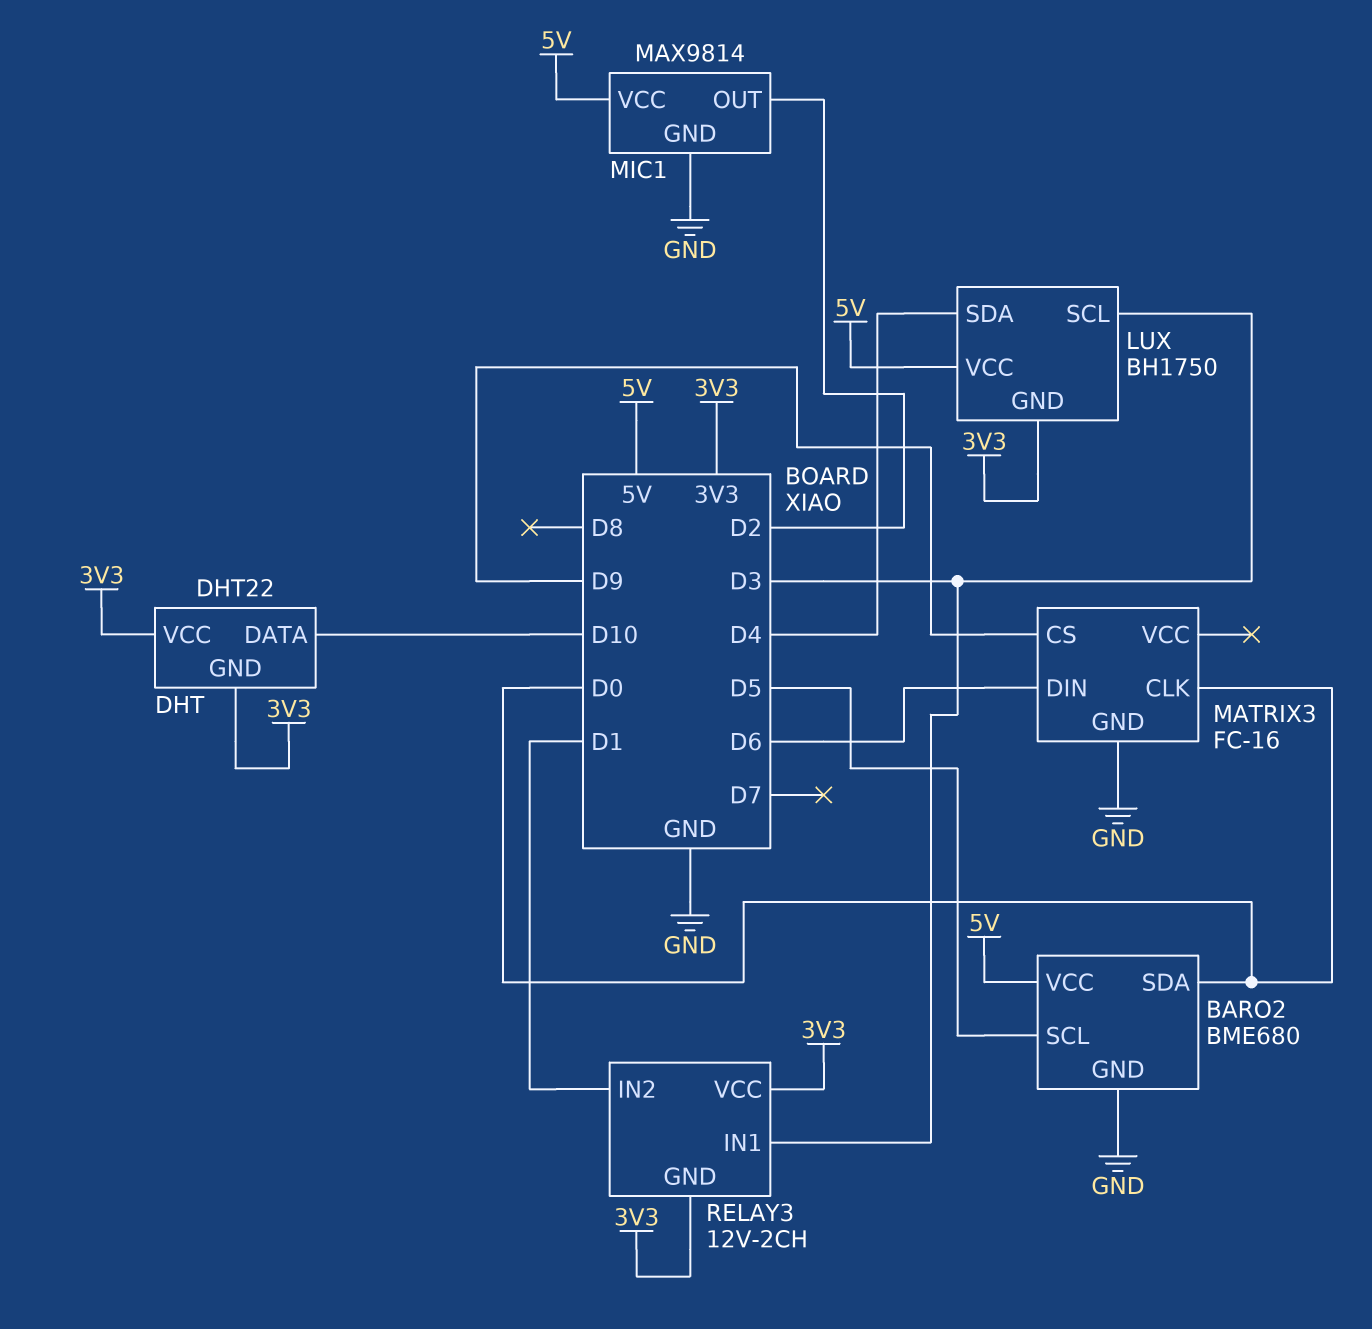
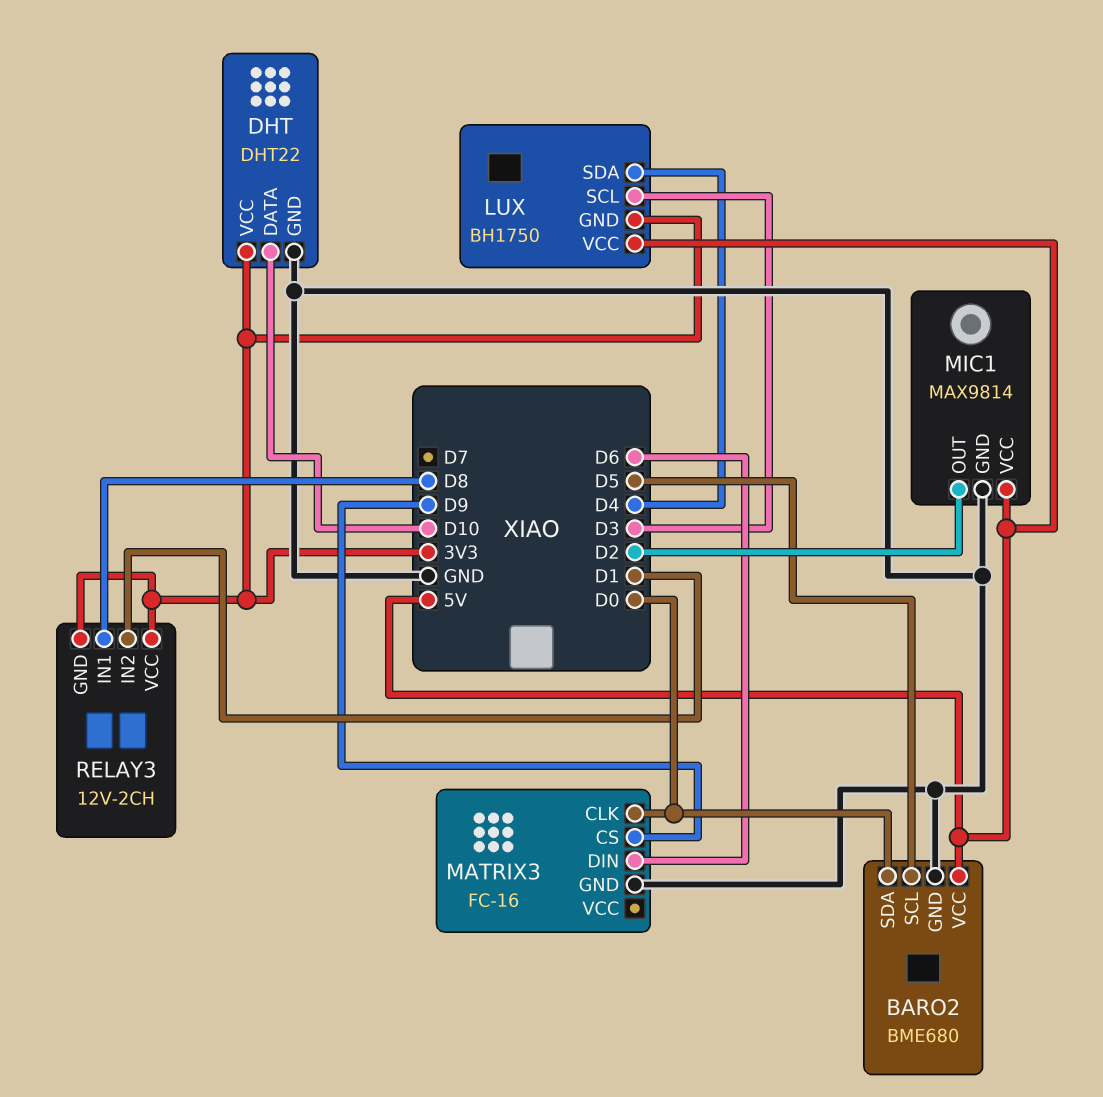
DHT pin GND: 3V3 -> GND
RELAY3 pin IN1: D3 -> D8

